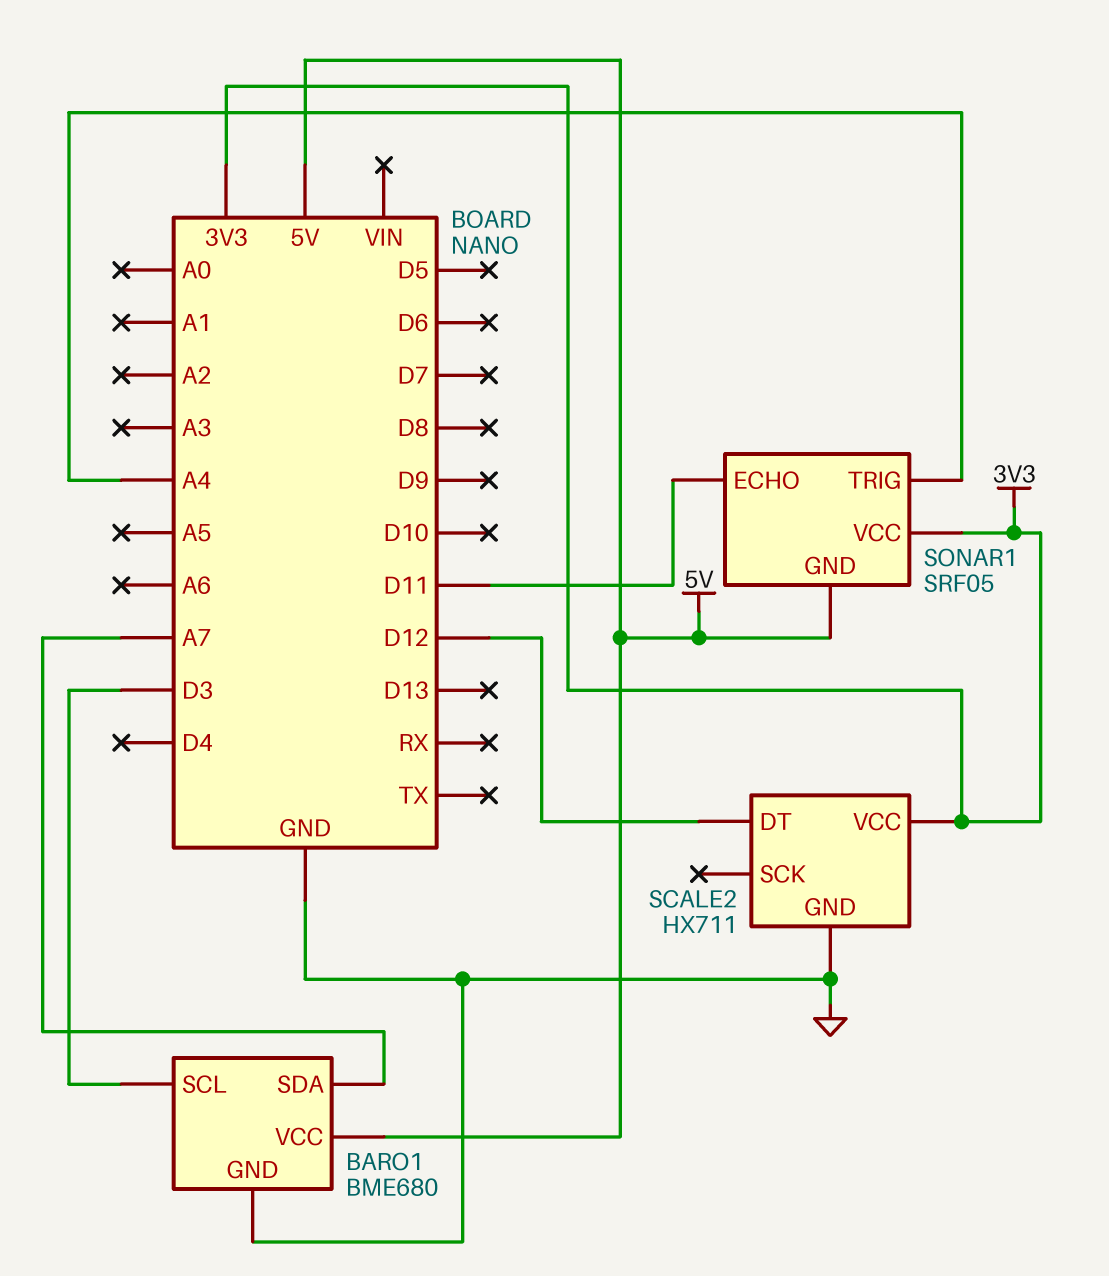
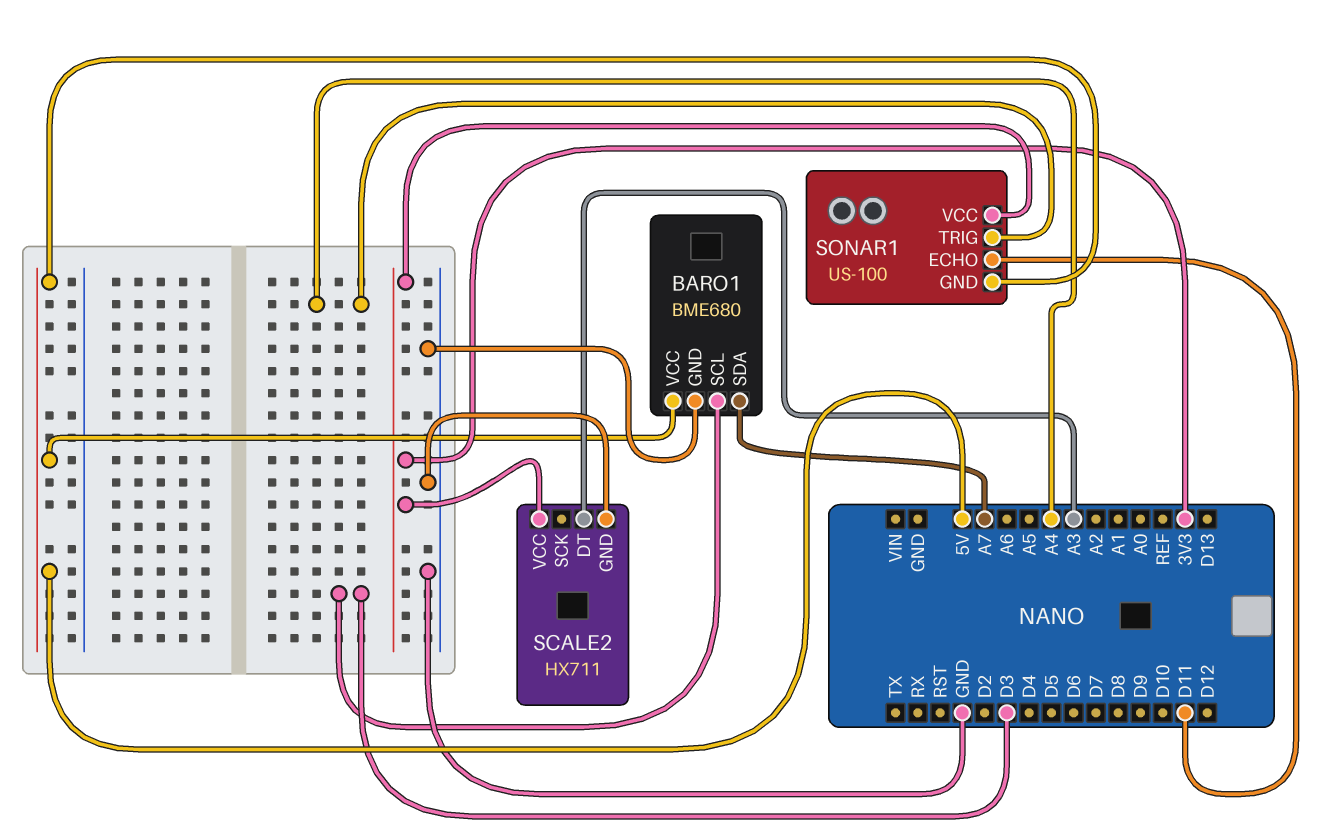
SCALE2 pin DT: D12 -> A3
SONAR1: SRF05 -> US-100

